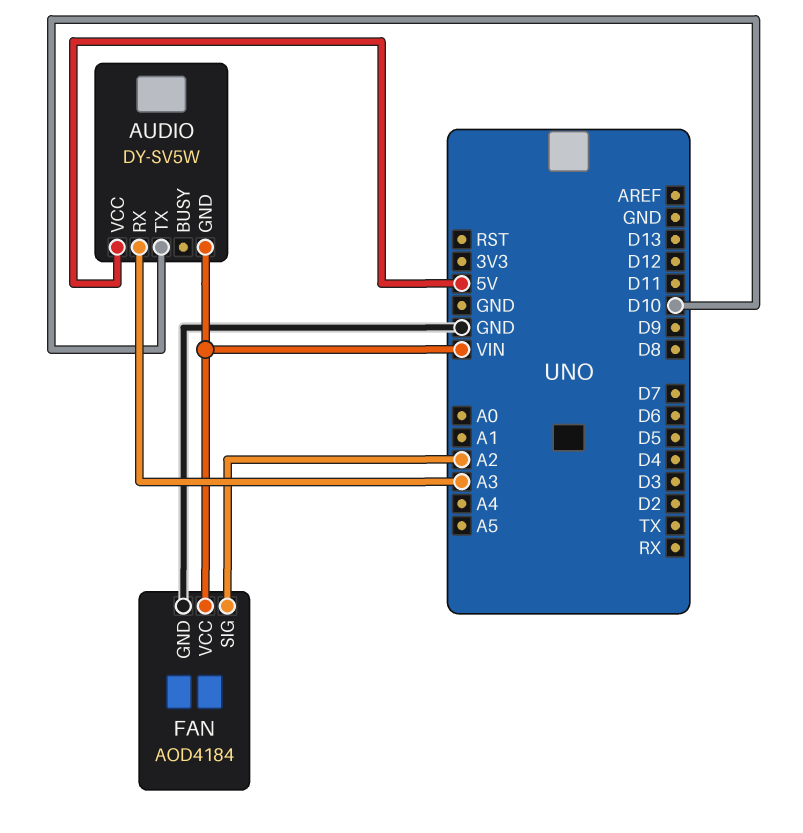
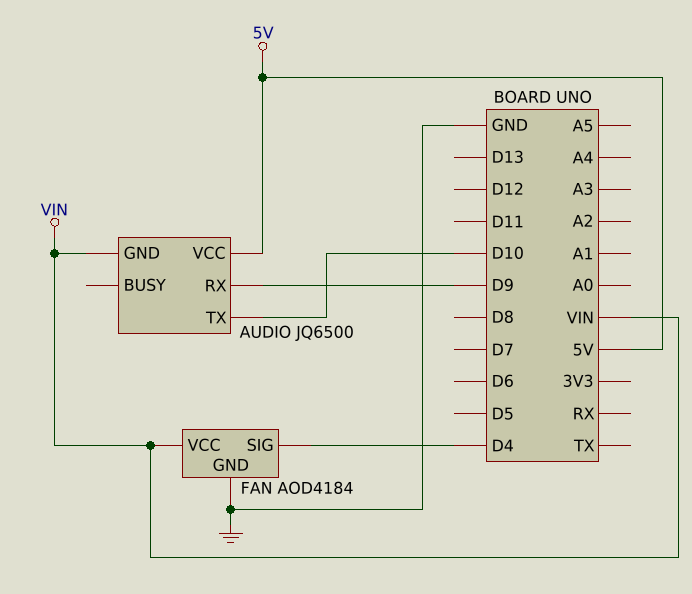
AUDIO: DY-SV5W -> JQ6500
AUDIO pin RX: A3 -> D9
FAN pin SIG: A2 -> D4

